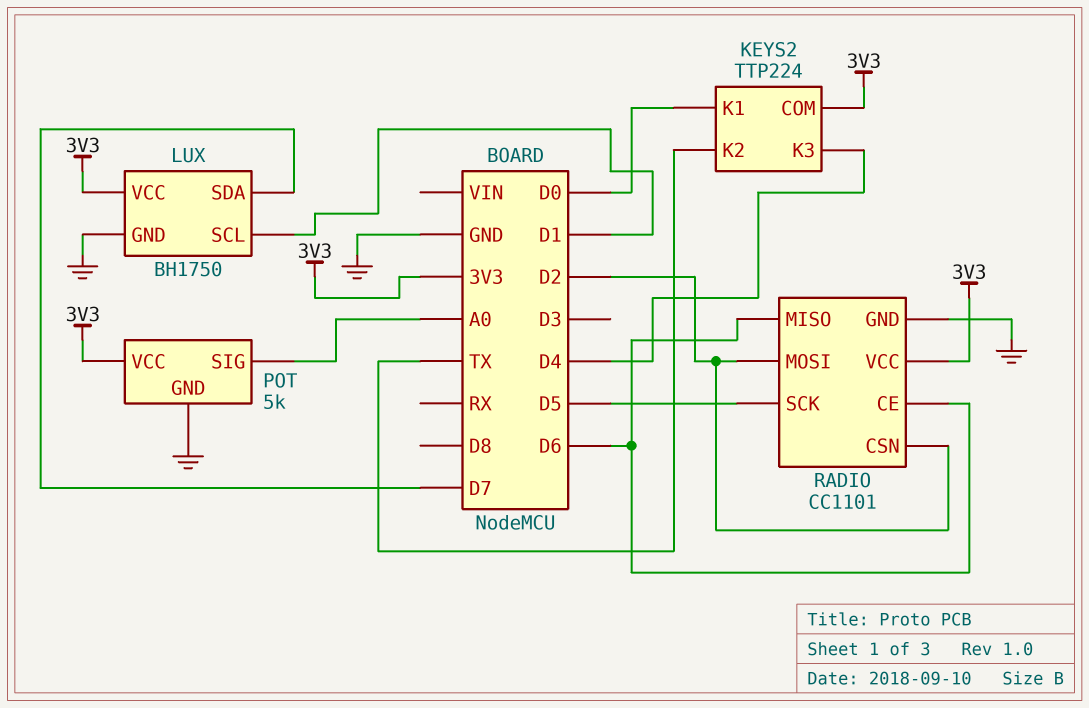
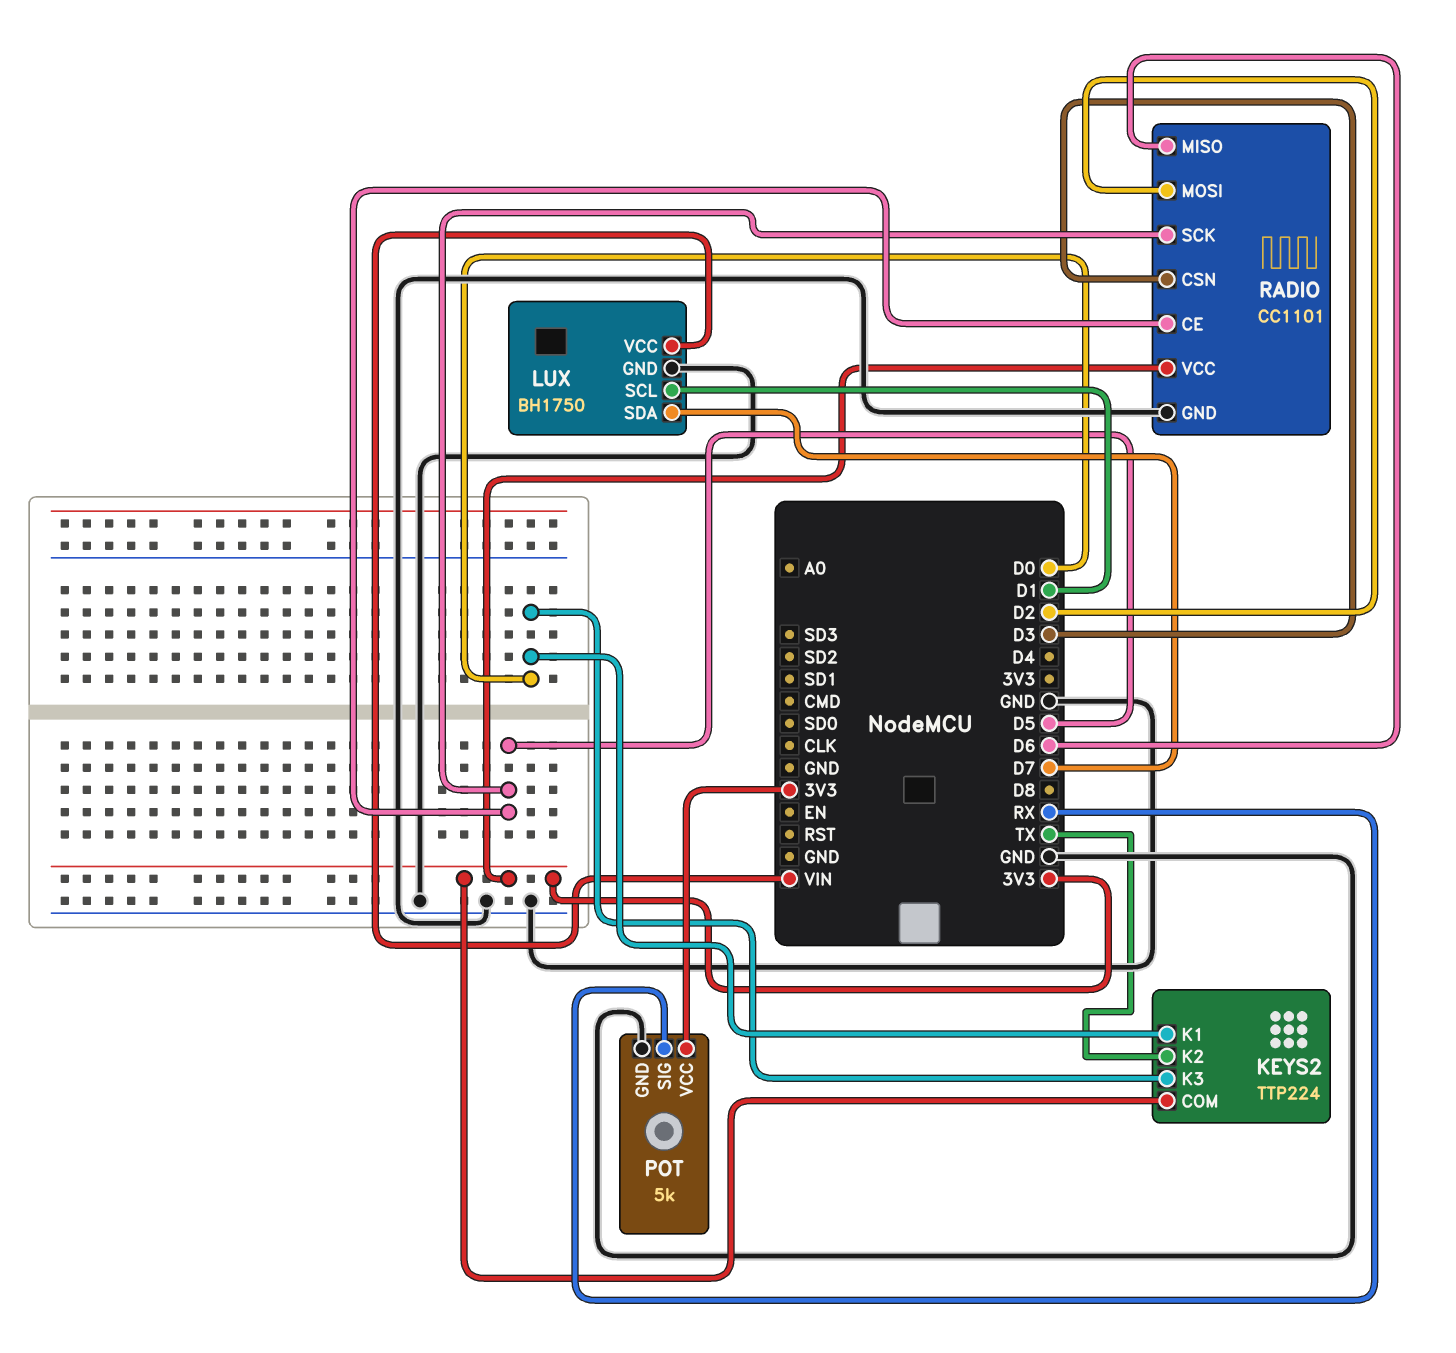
KEYS2 pin K3: D4 -> D0
LUX pin VCC: 3V3 -> VIN
POT pin SIG: A0 -> RX
RADIO pin CE: D6 -> D5
RADIO pin CSN: D2 -> D3

